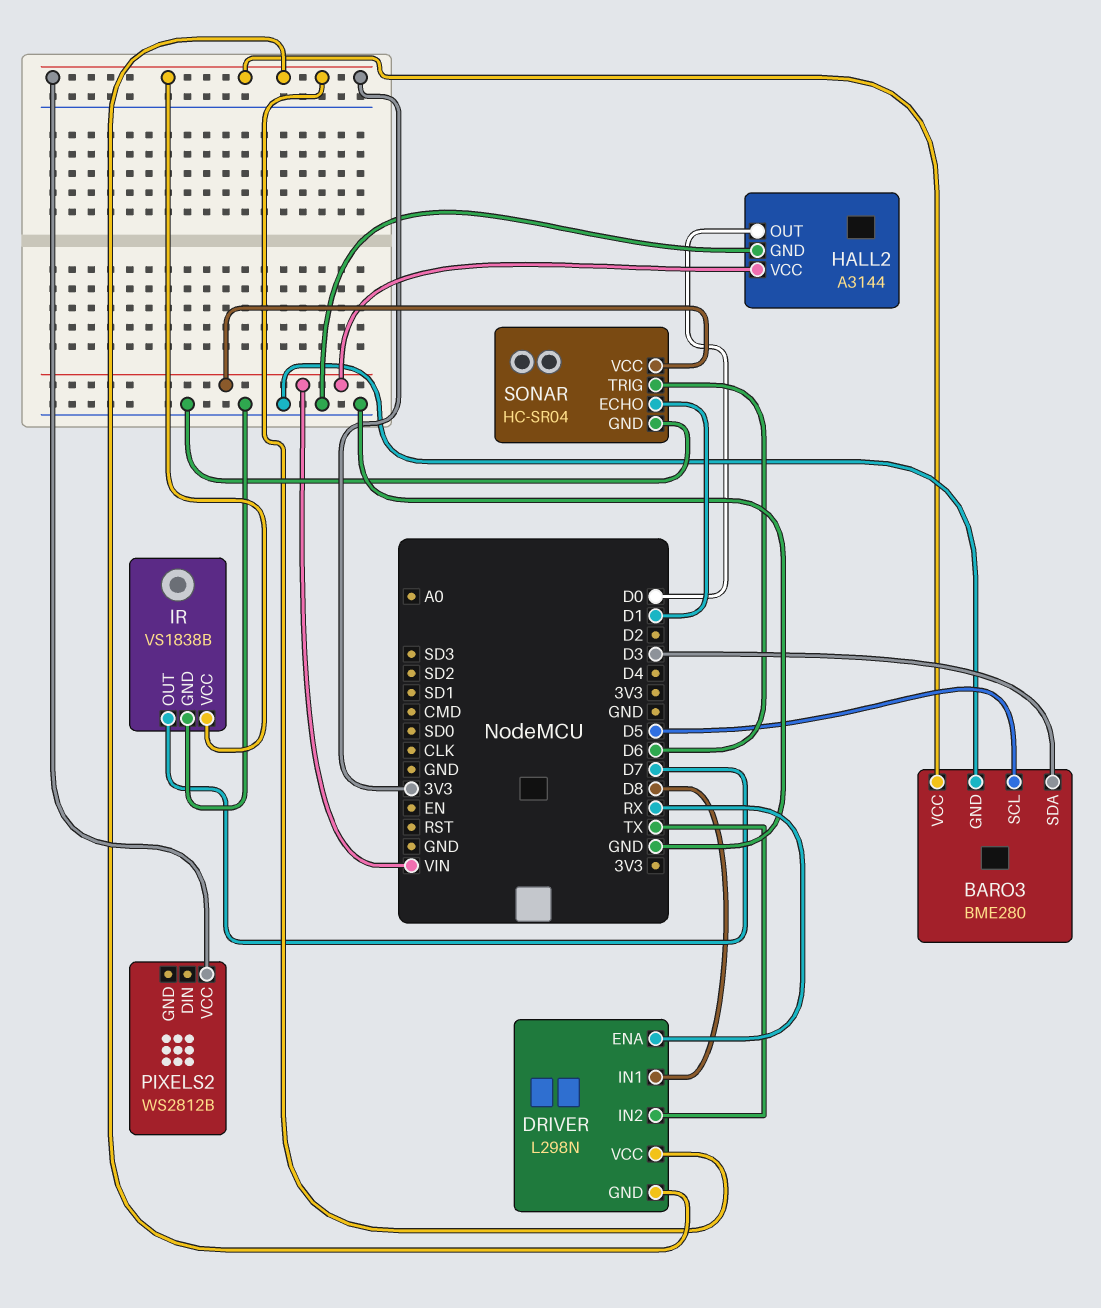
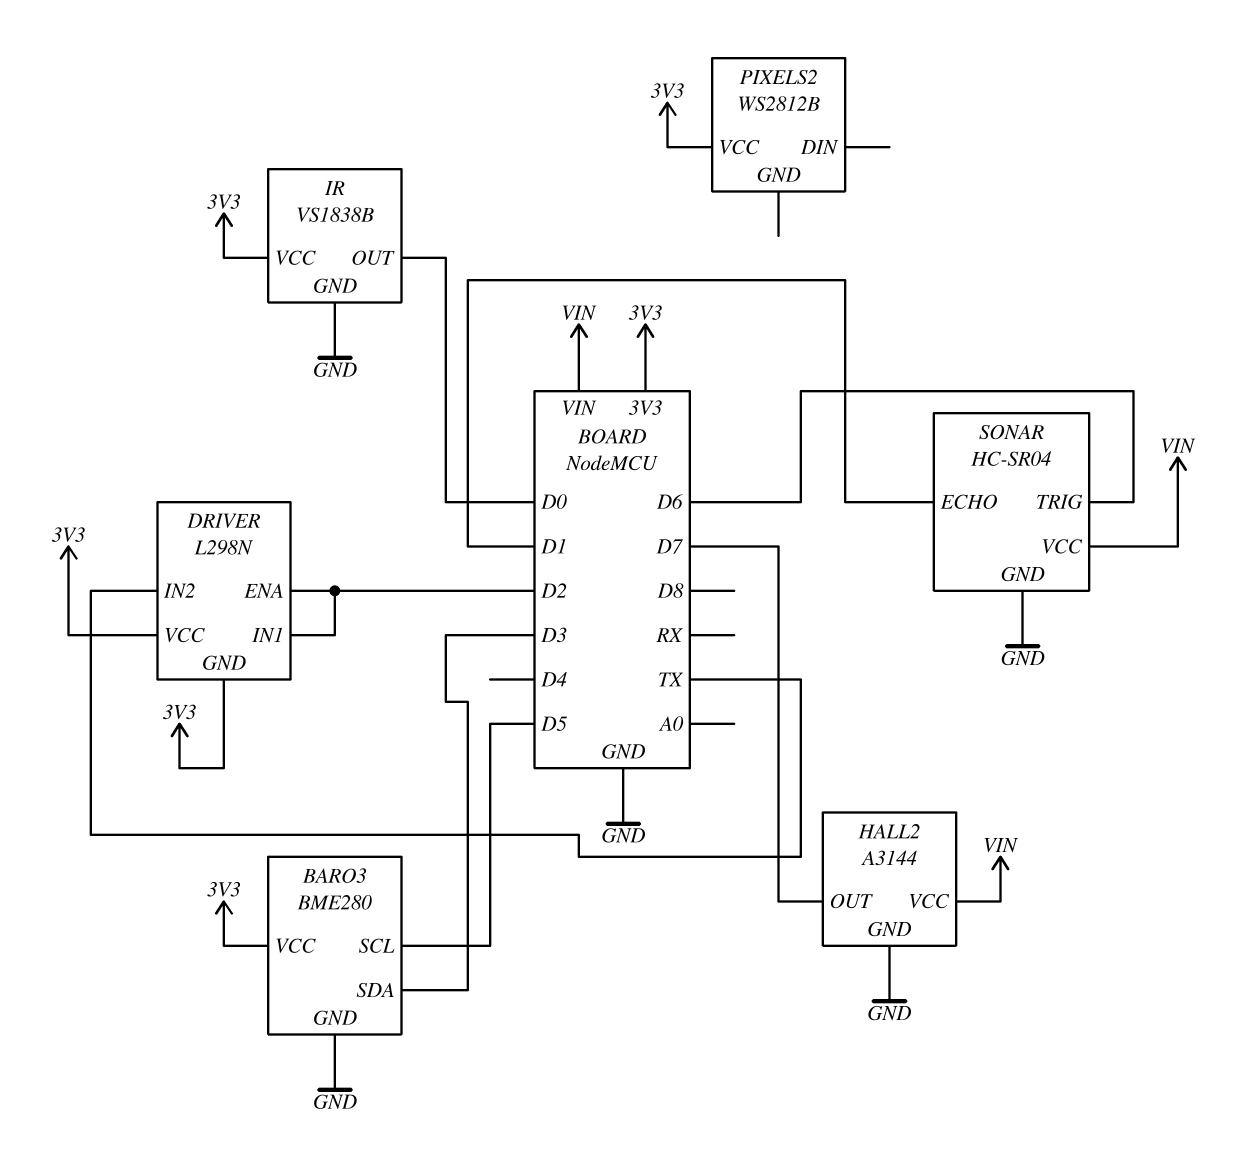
DRIVER pin ENA: RX -> D2
DRIVER pin IN1: D8 -> D2
HALL2 pin OUT: D0 -> D7
IR pin OUT: D7 -> D0

